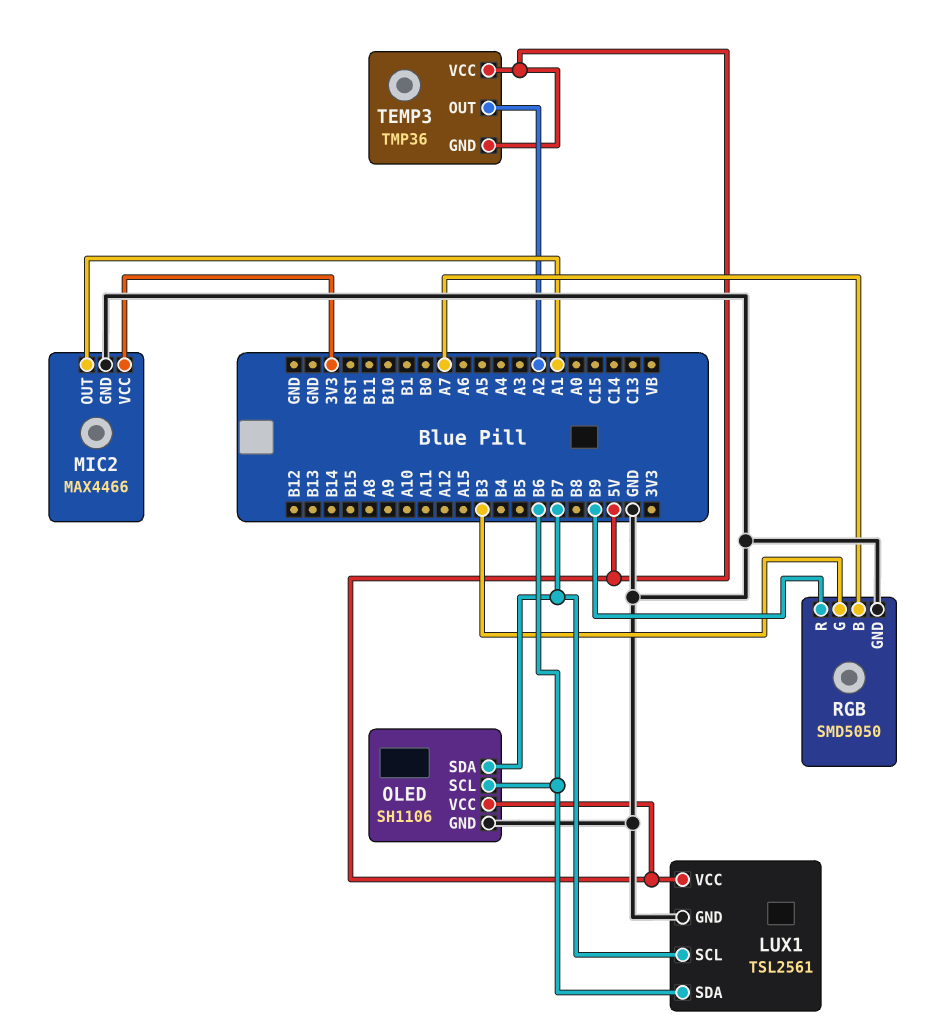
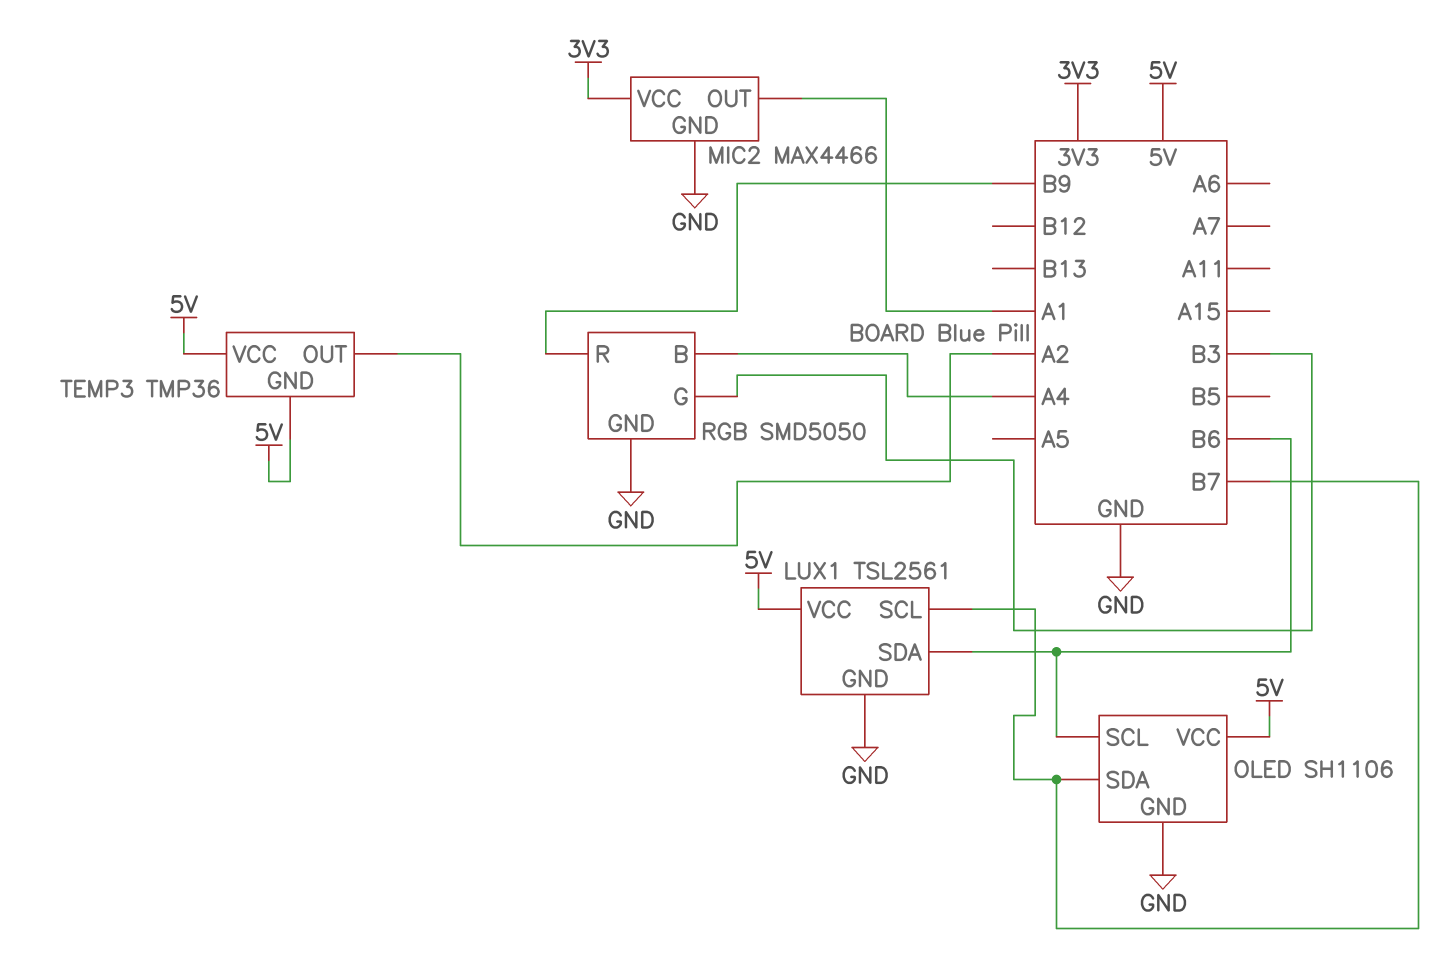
RGB pin B: A7 -> A4

